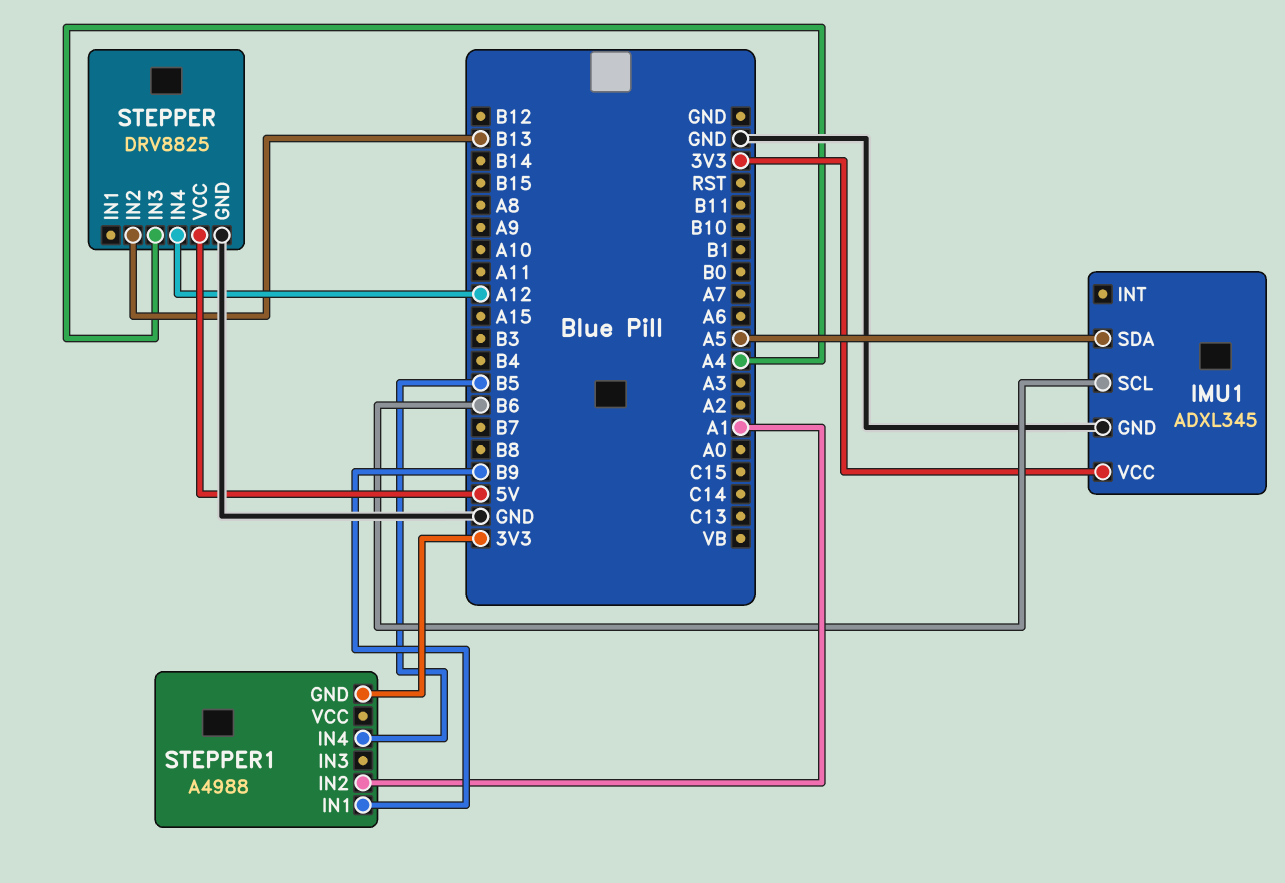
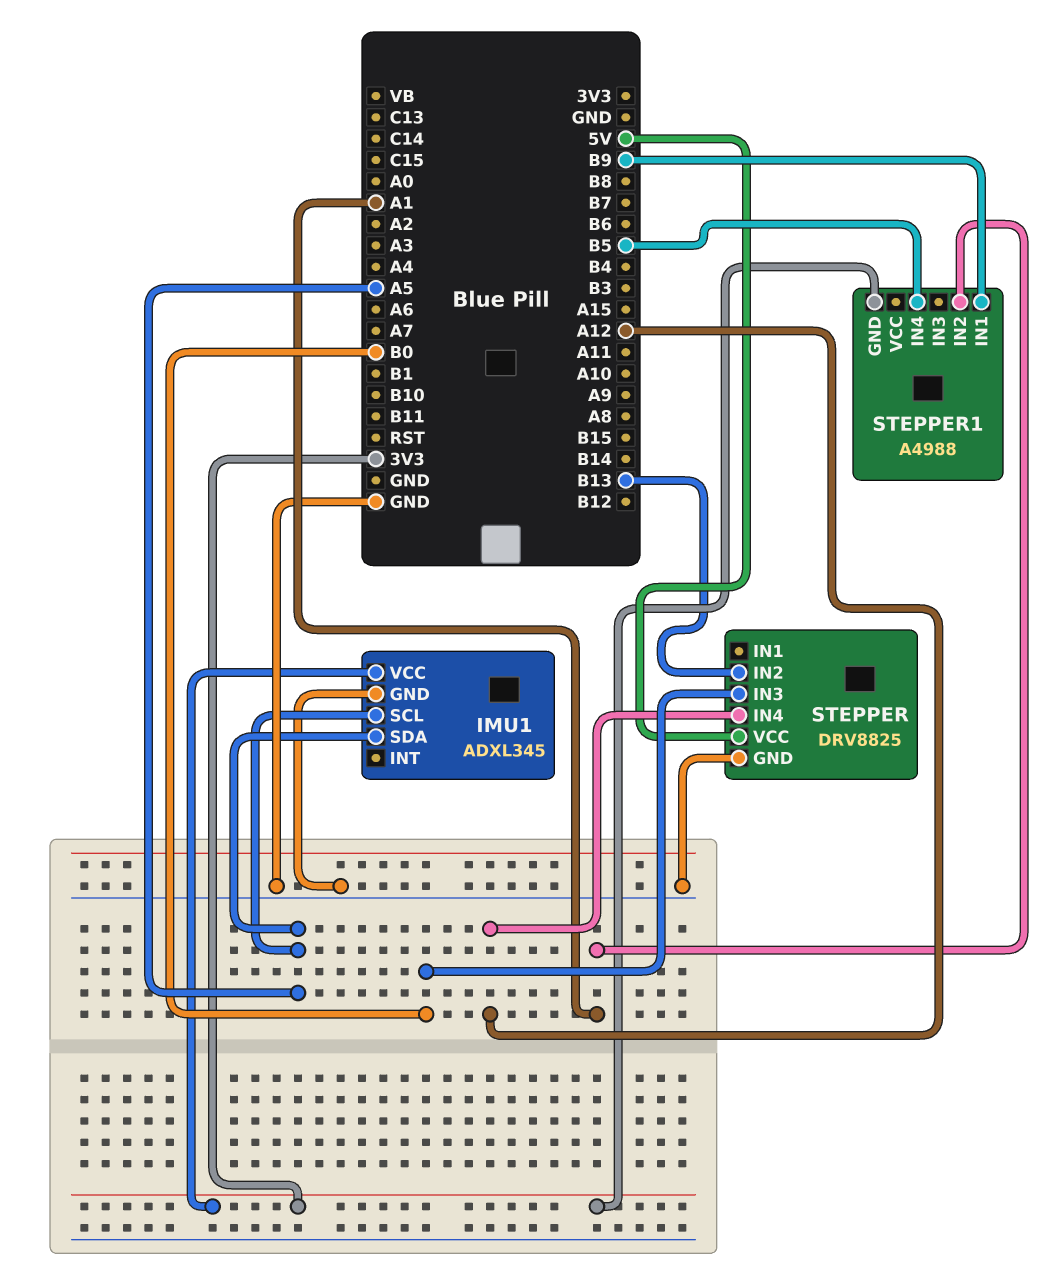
IMU1 pin SCL: B6 -> A5
STEPPER pin IN3: A4 -> B0

